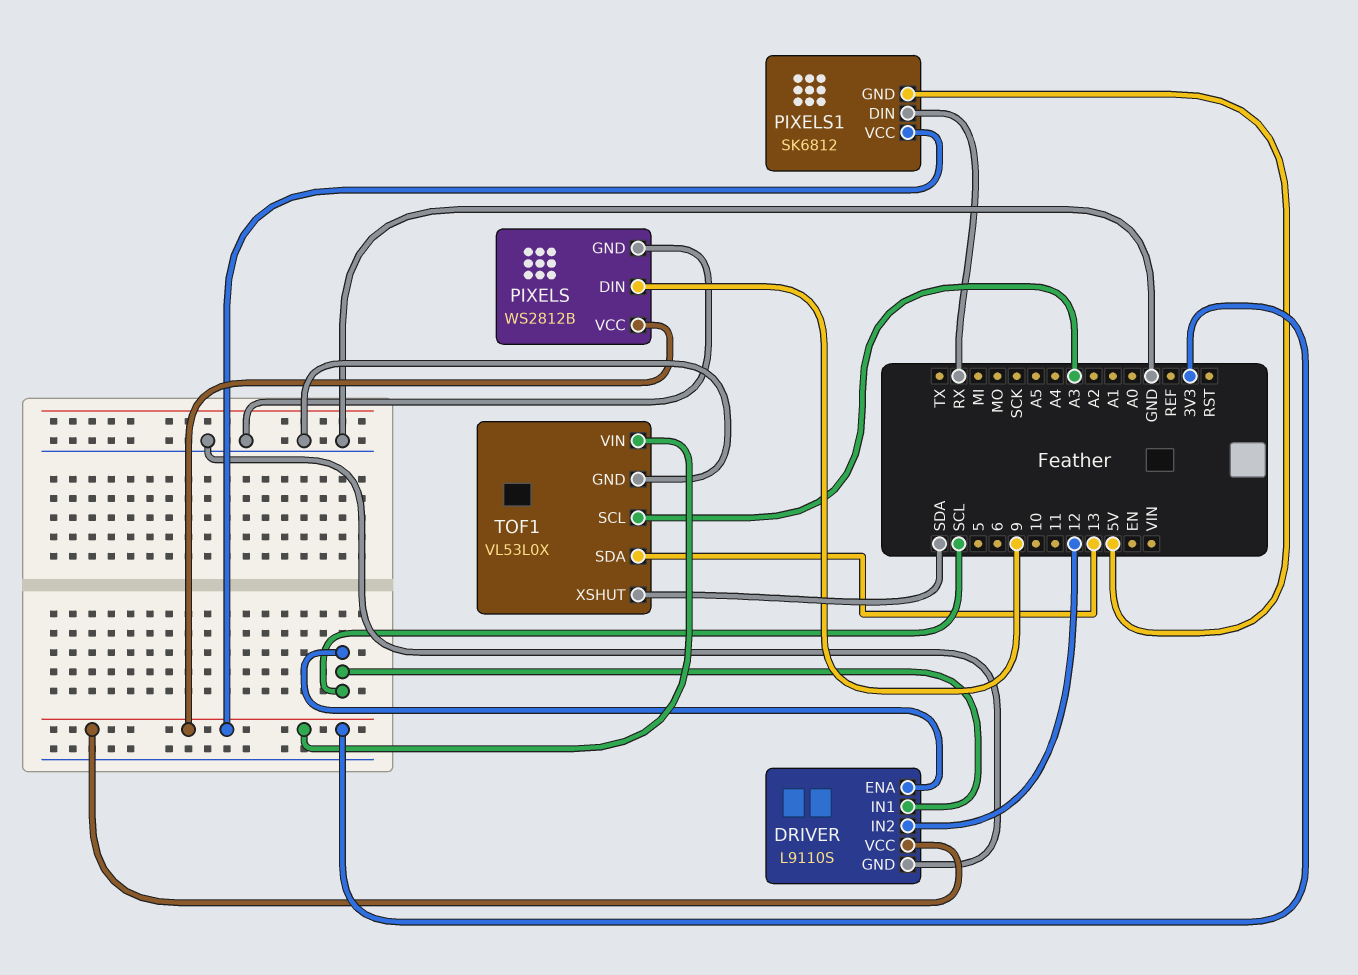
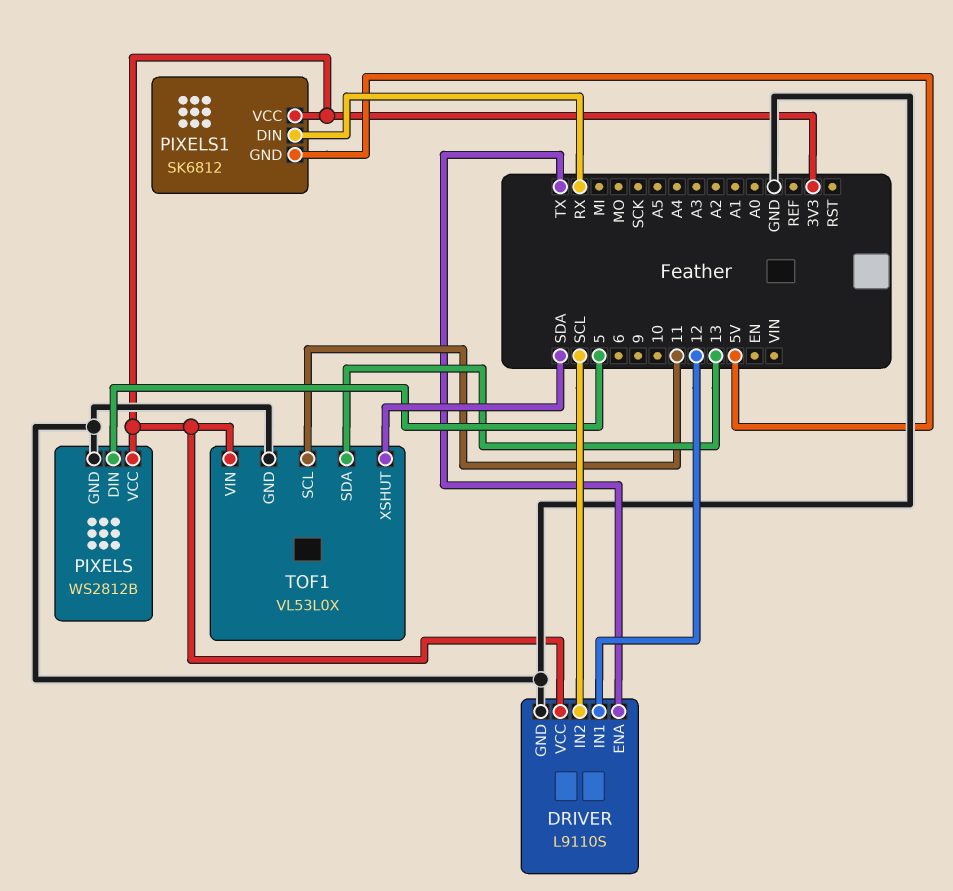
DRIVER pin ENA: SCL -> TX
DRIVER pin IN1: SCL -> 12
DRIVER pin IN2: 12 -> SCL
PIXELS pin DIN: 9 -> 5
TOF1 pin SCL: A3 -> 11

